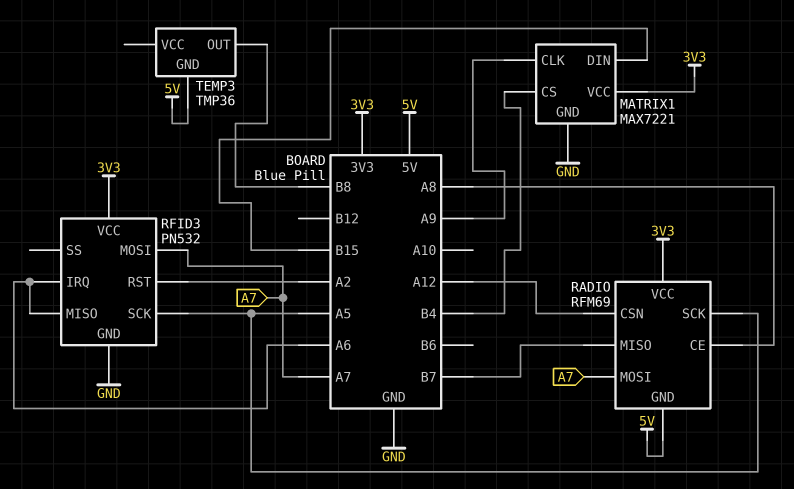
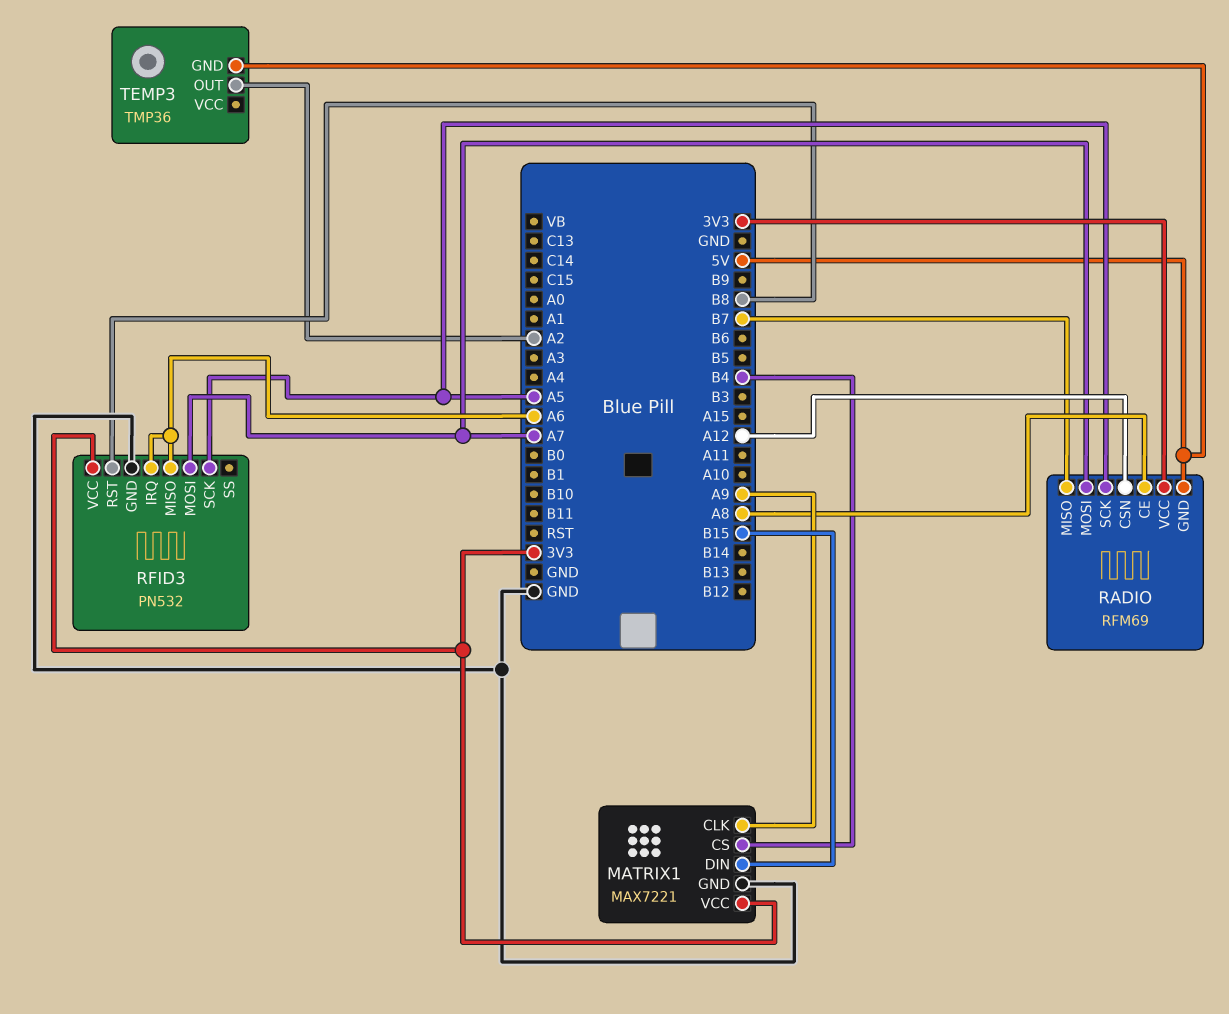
RFID3 pin RST: A2 -> B8
TEMP3 pin OUT: B8 -> A2

